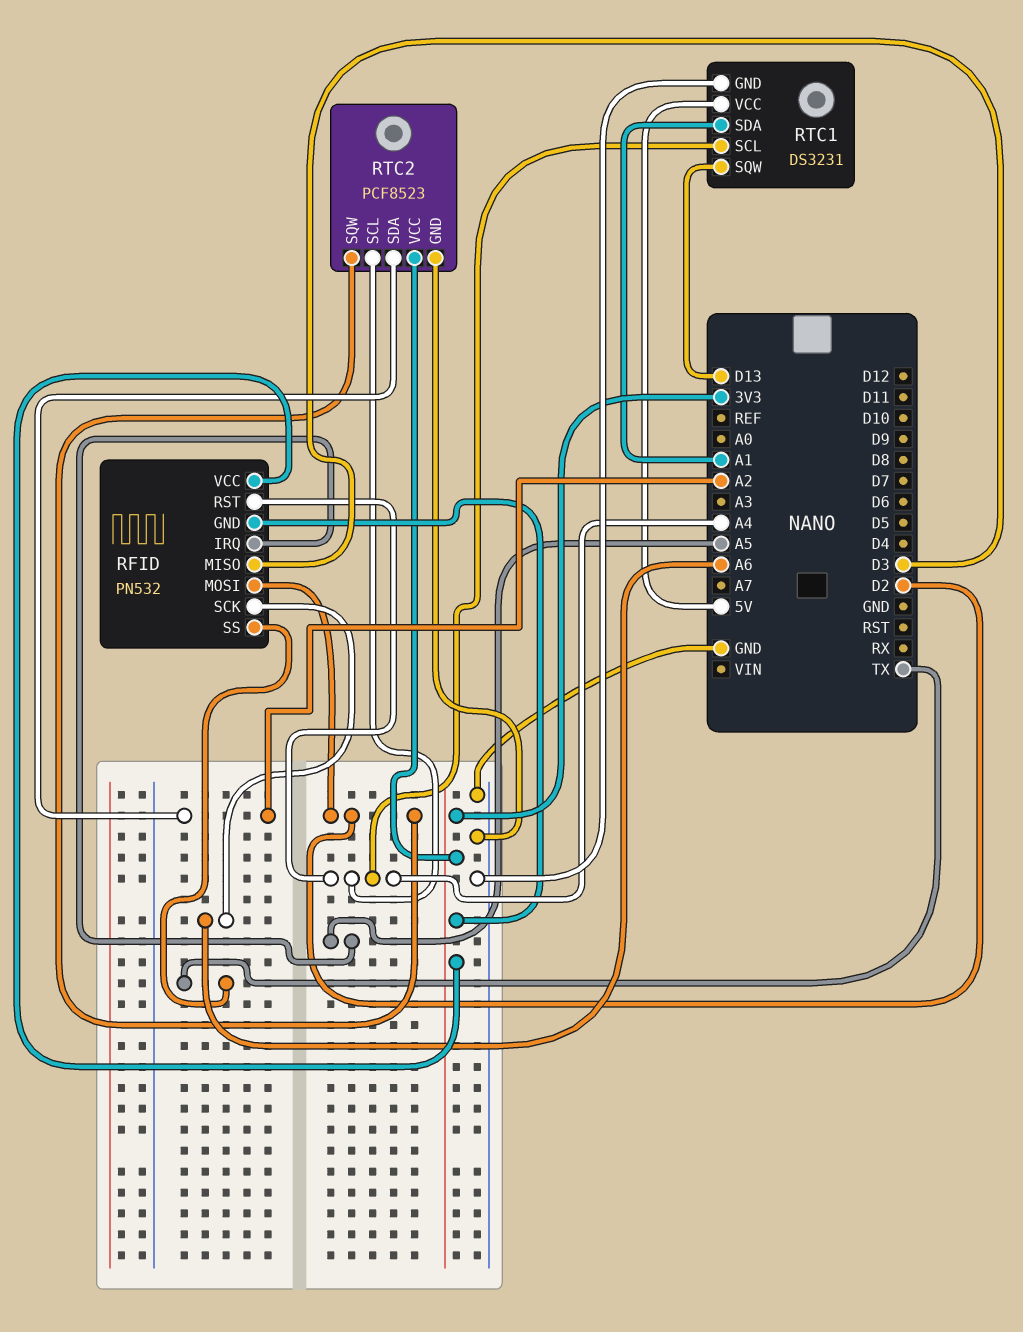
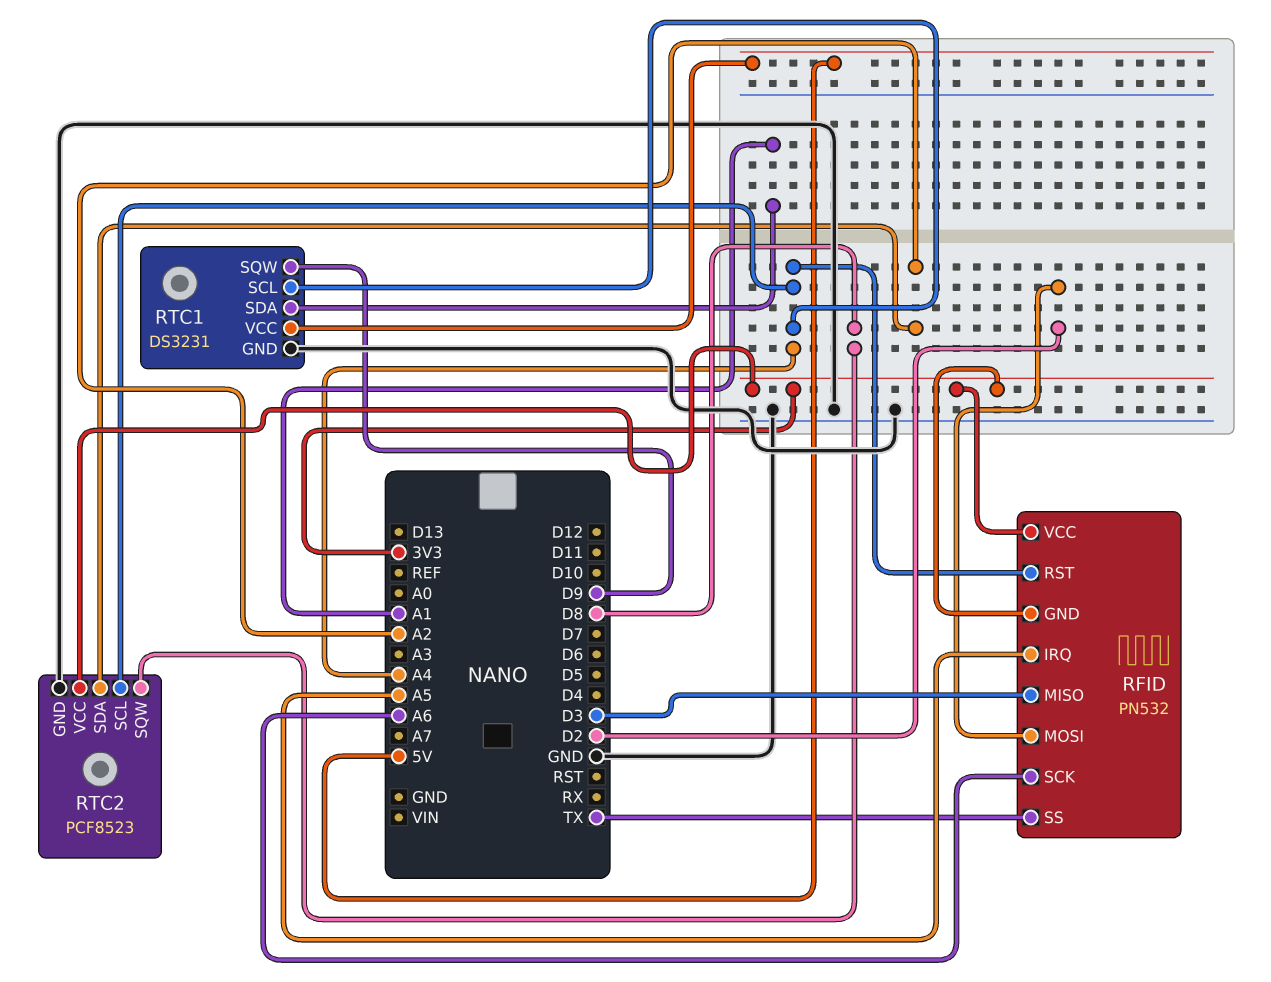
RTC1 pin SQW: D13 -> D9
RTC2 pin SQW: D2 -> D8

